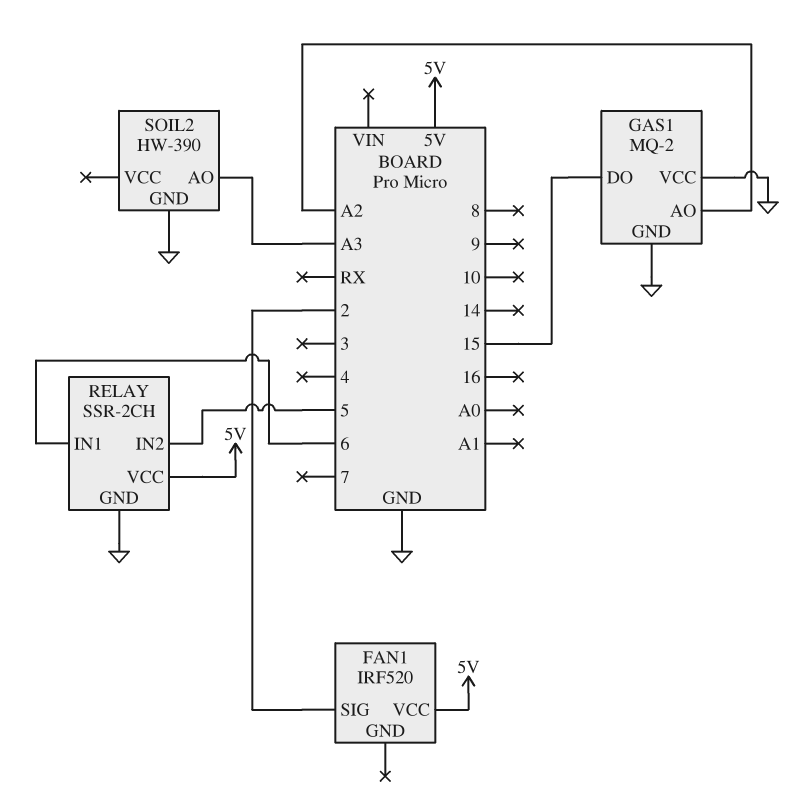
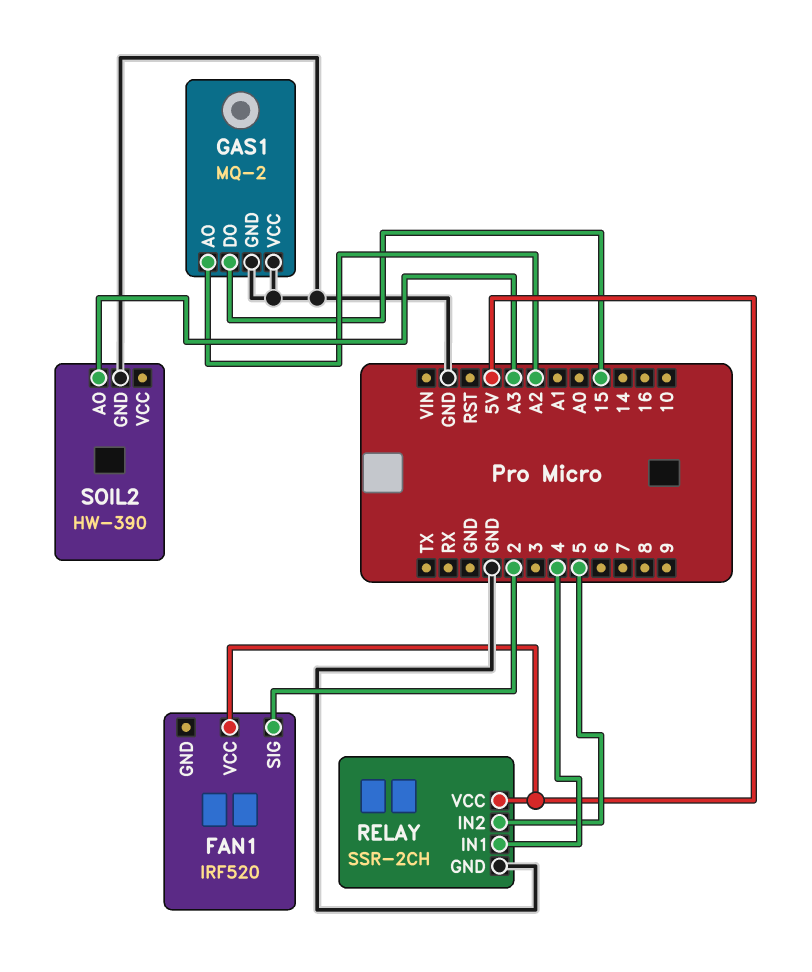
RELAY pin IN1: 6 -> 4

